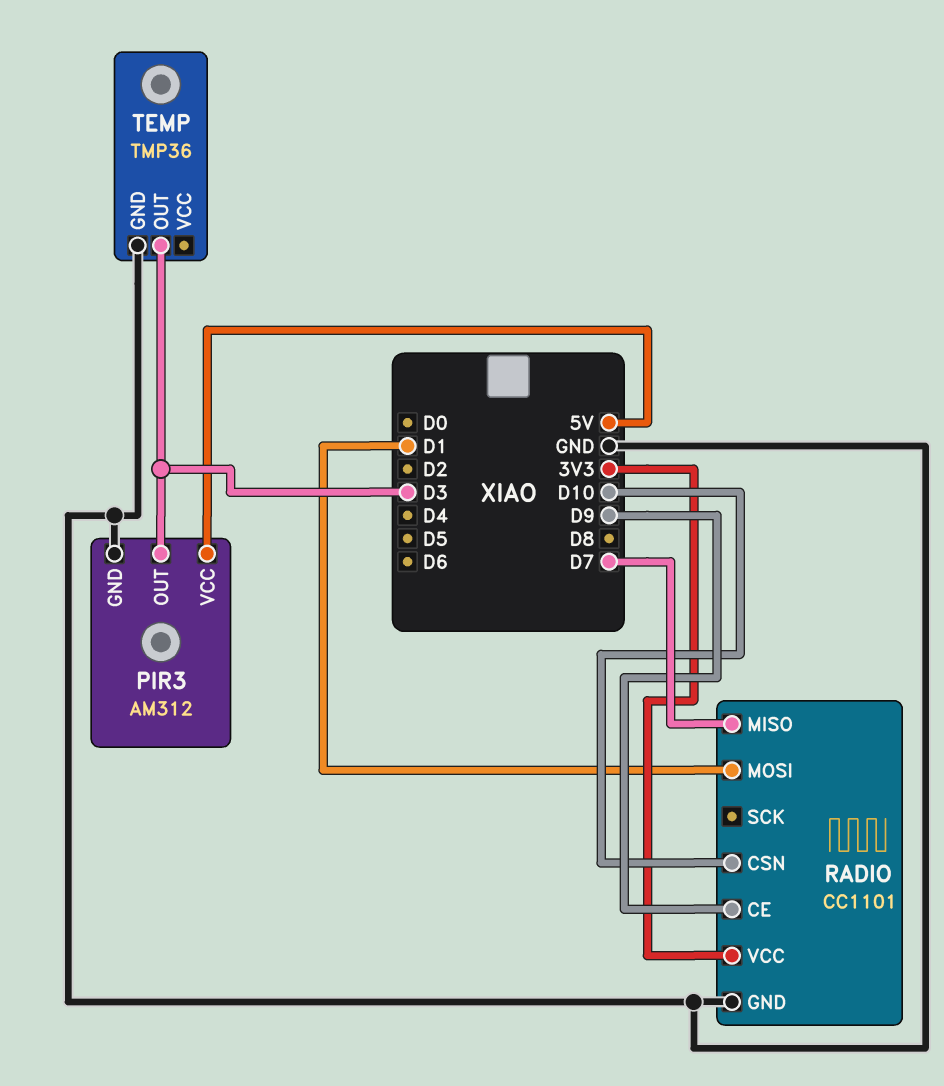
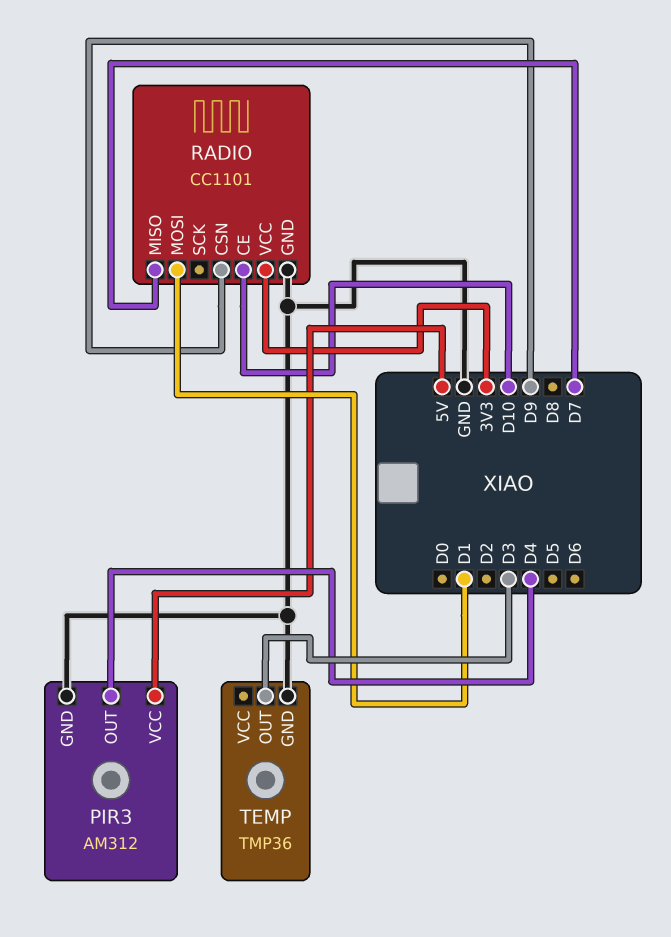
PIR3 pin OUT: D3 -> D4
RADIO pin CE: D9 -> D10
RADIO pin CSN: D10 -> D9

